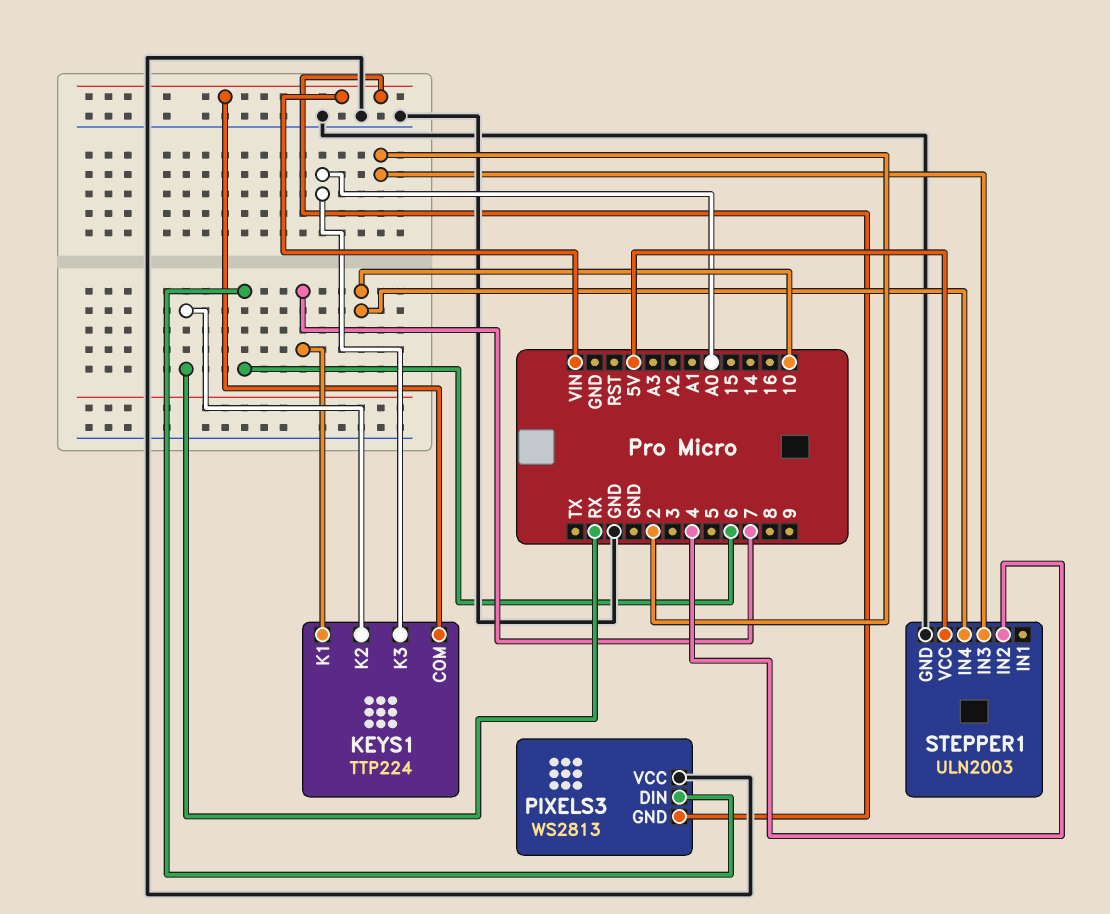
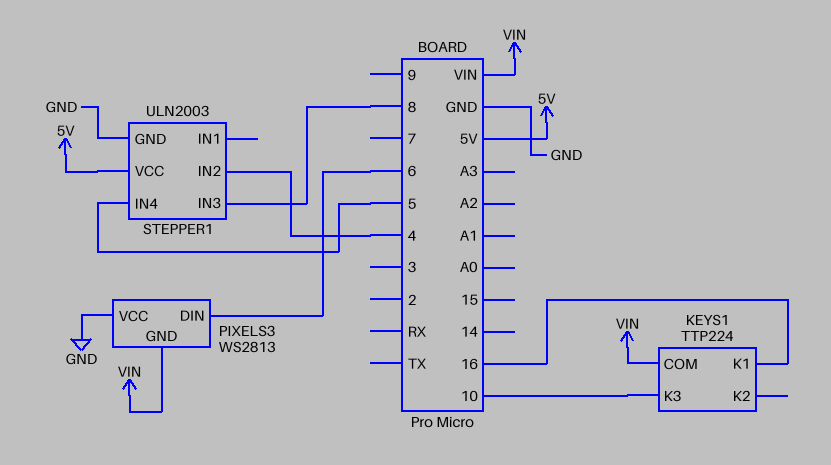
KEYS1 pin K1: 7 -> 16
KEYS1 pin K2: RX -> none
KEYS1 pin K3: A0 -> 10
STEPPER1 pin IN3: 2 -> 8
STEPPER1 pin IN4: 10 -> 5

